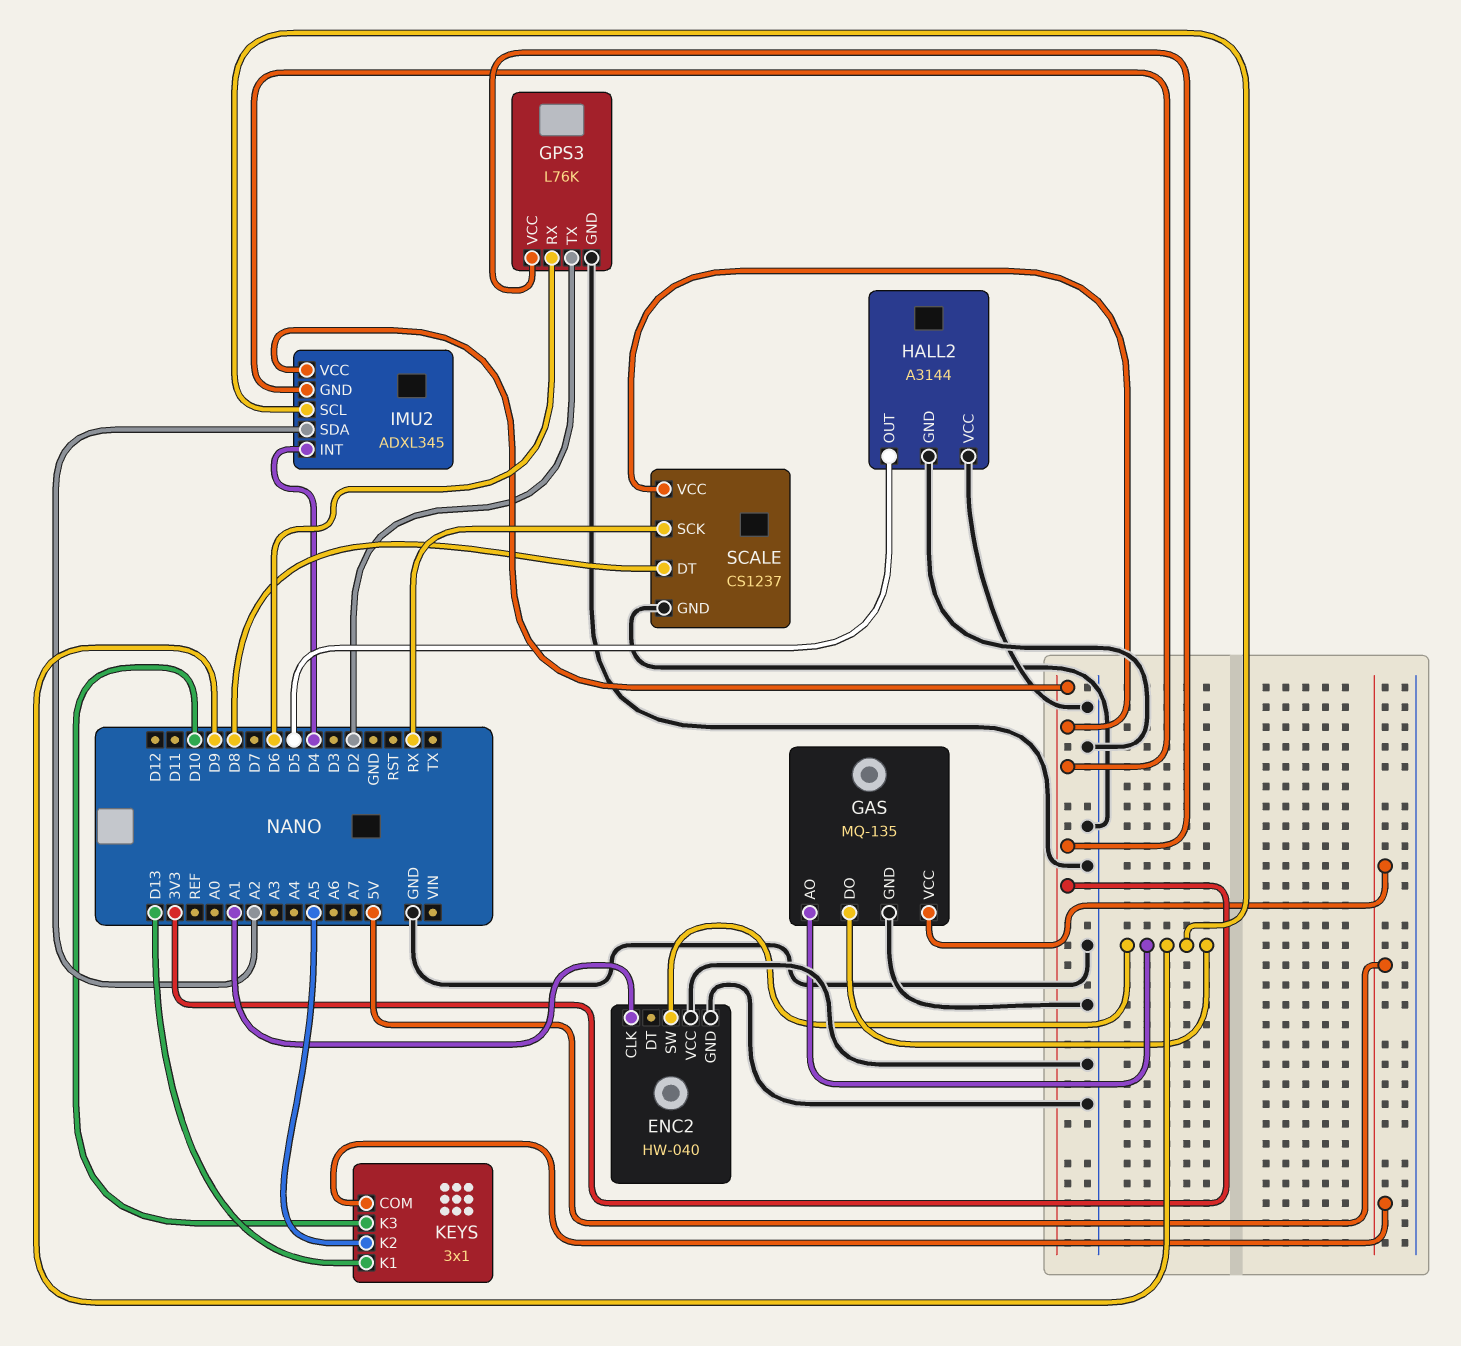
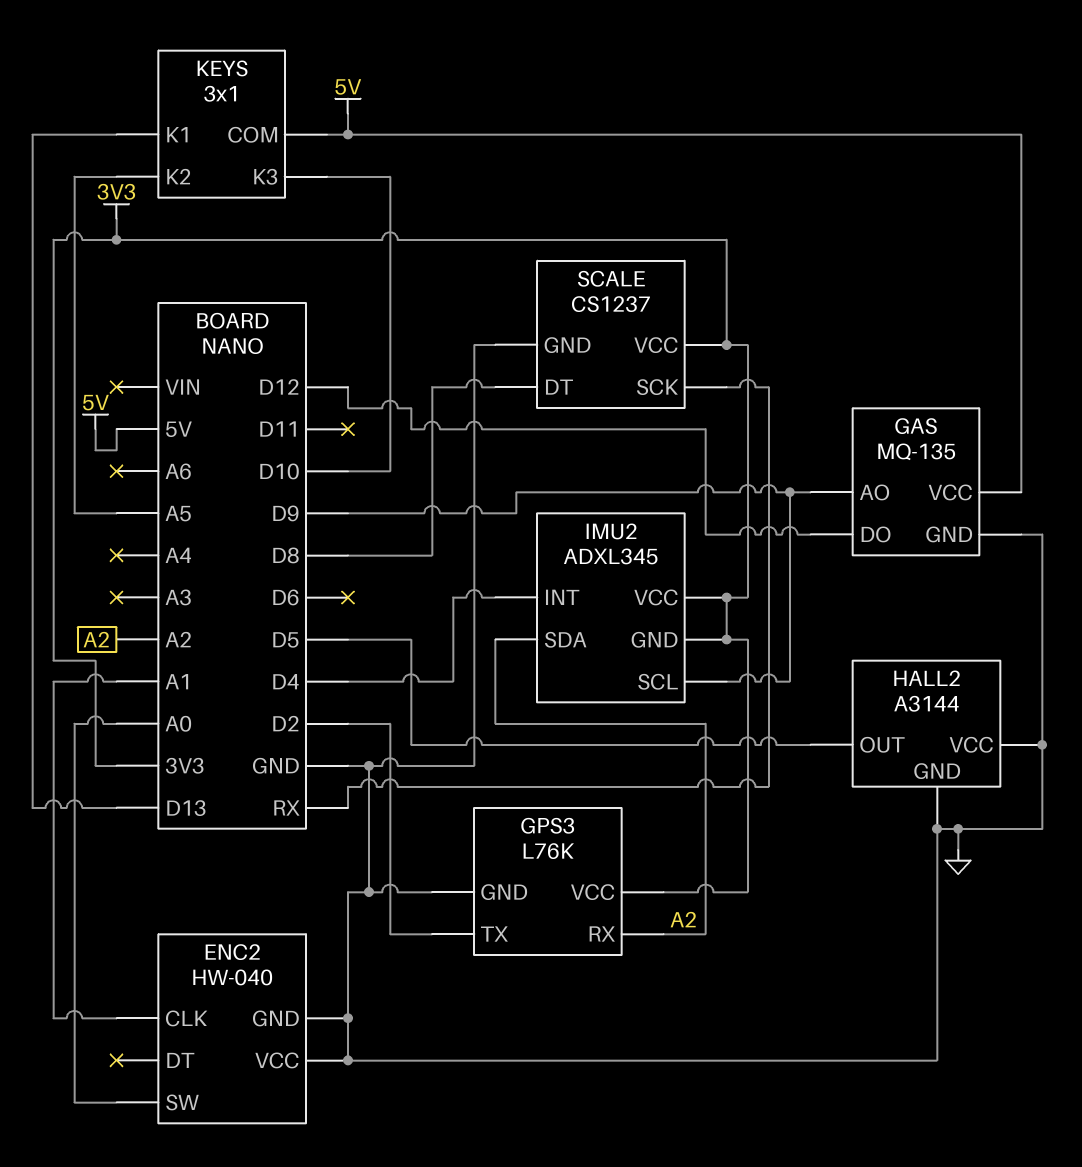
ENC2 pin SW: D9 -> A0
GAS pin DO: D9 -> D12
GPS3 pin RX: D6 -> A2

